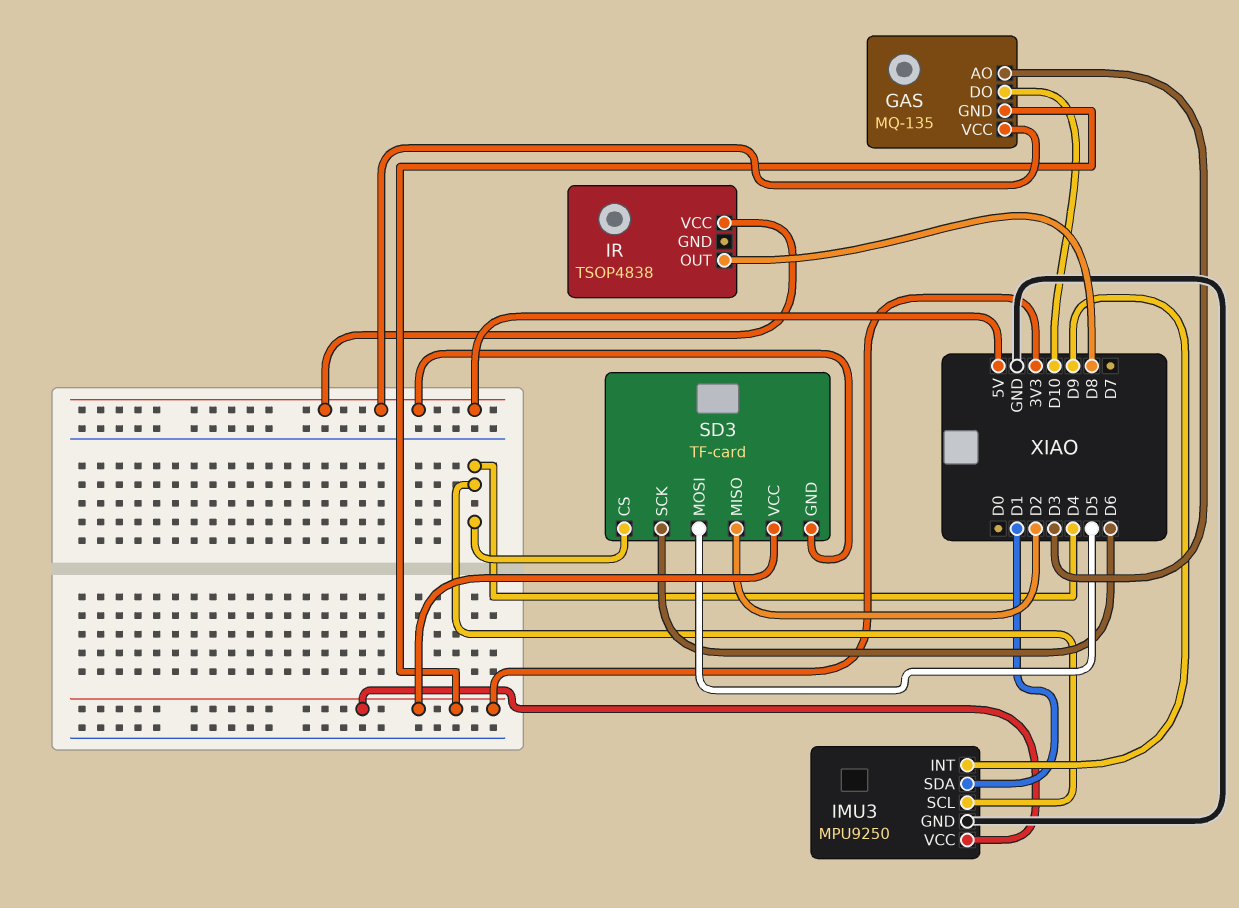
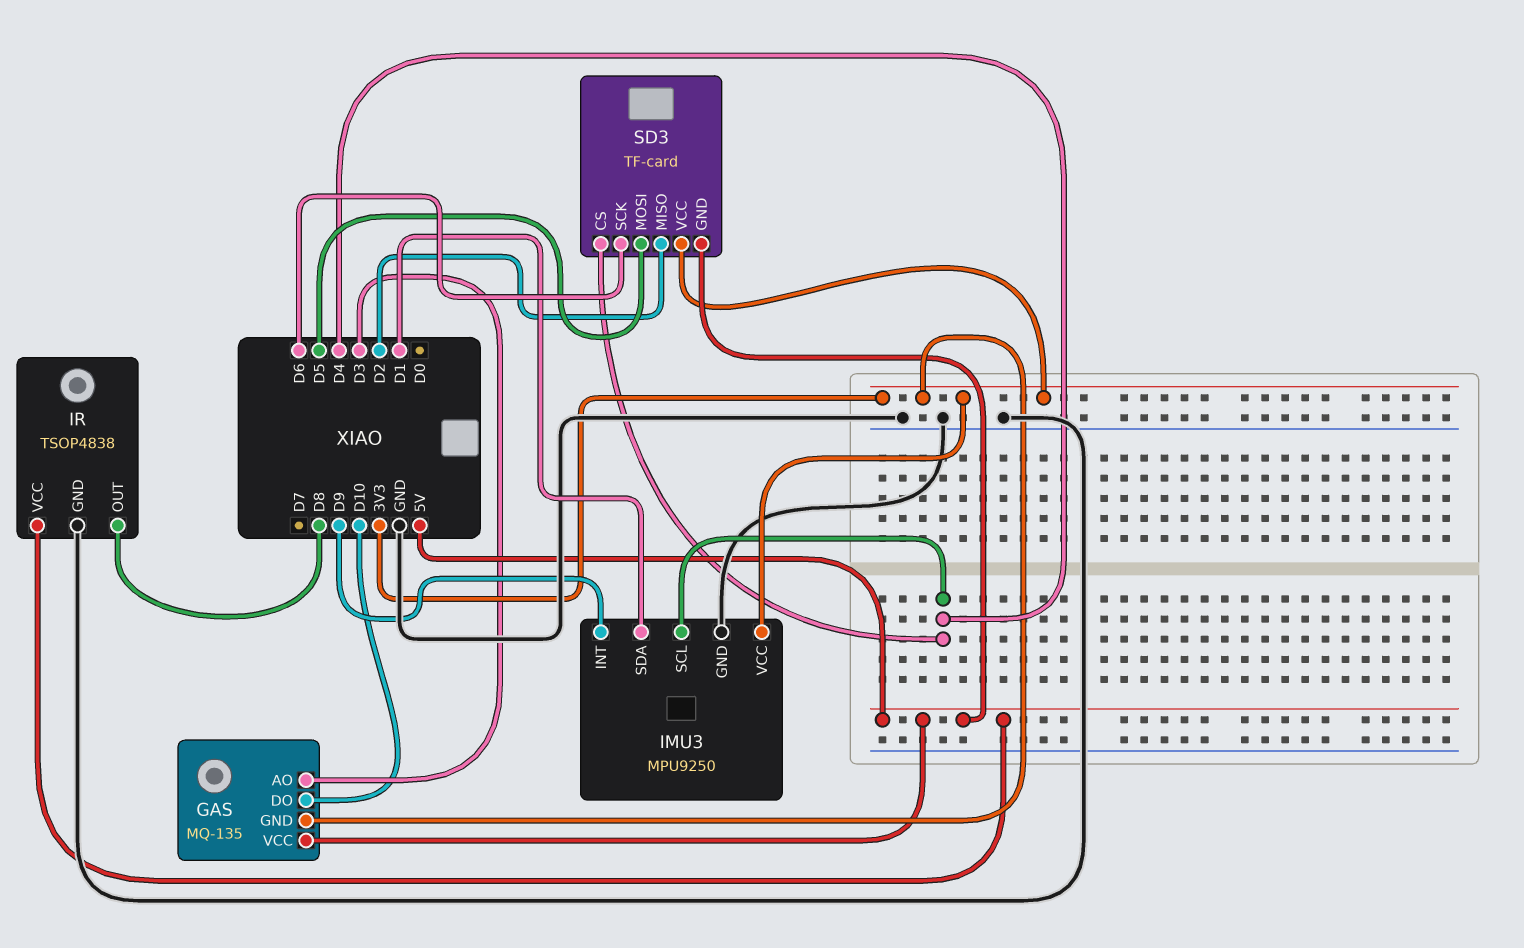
IR pin GND: none -> GND

